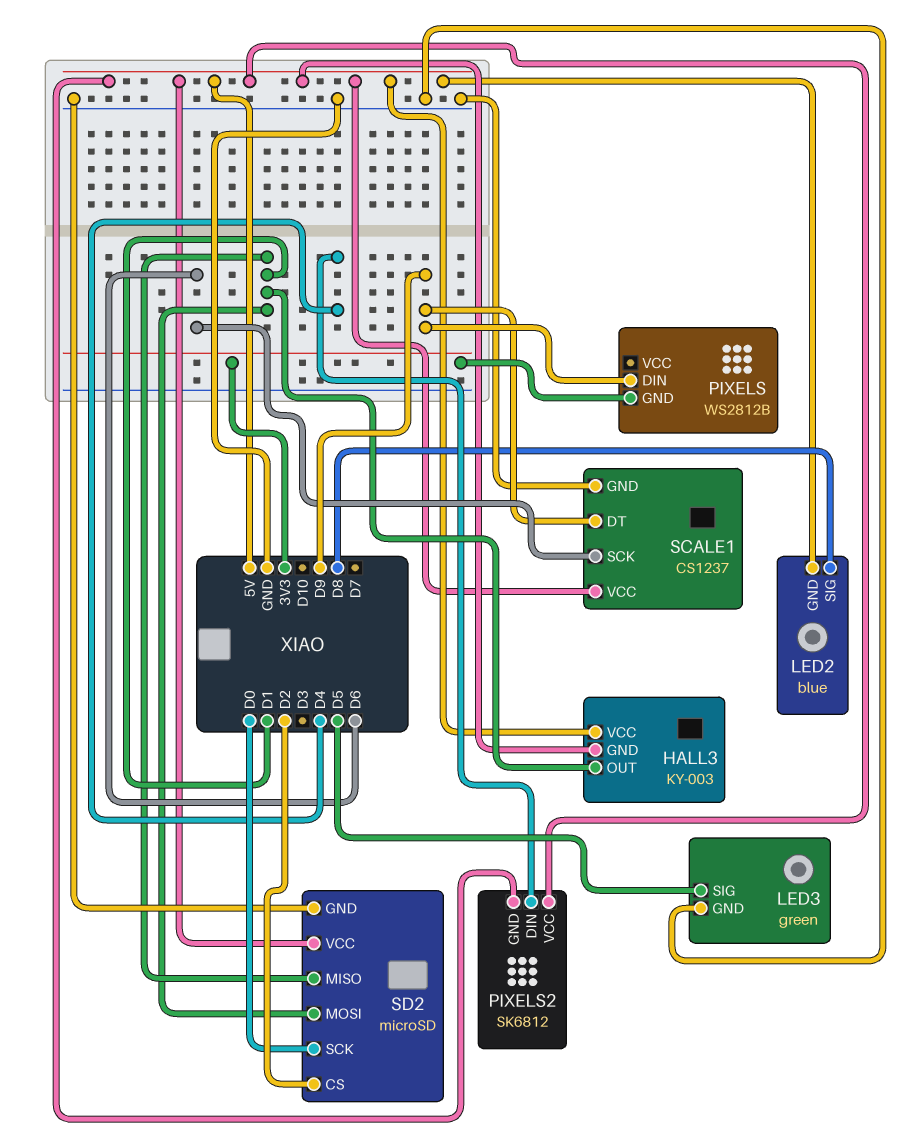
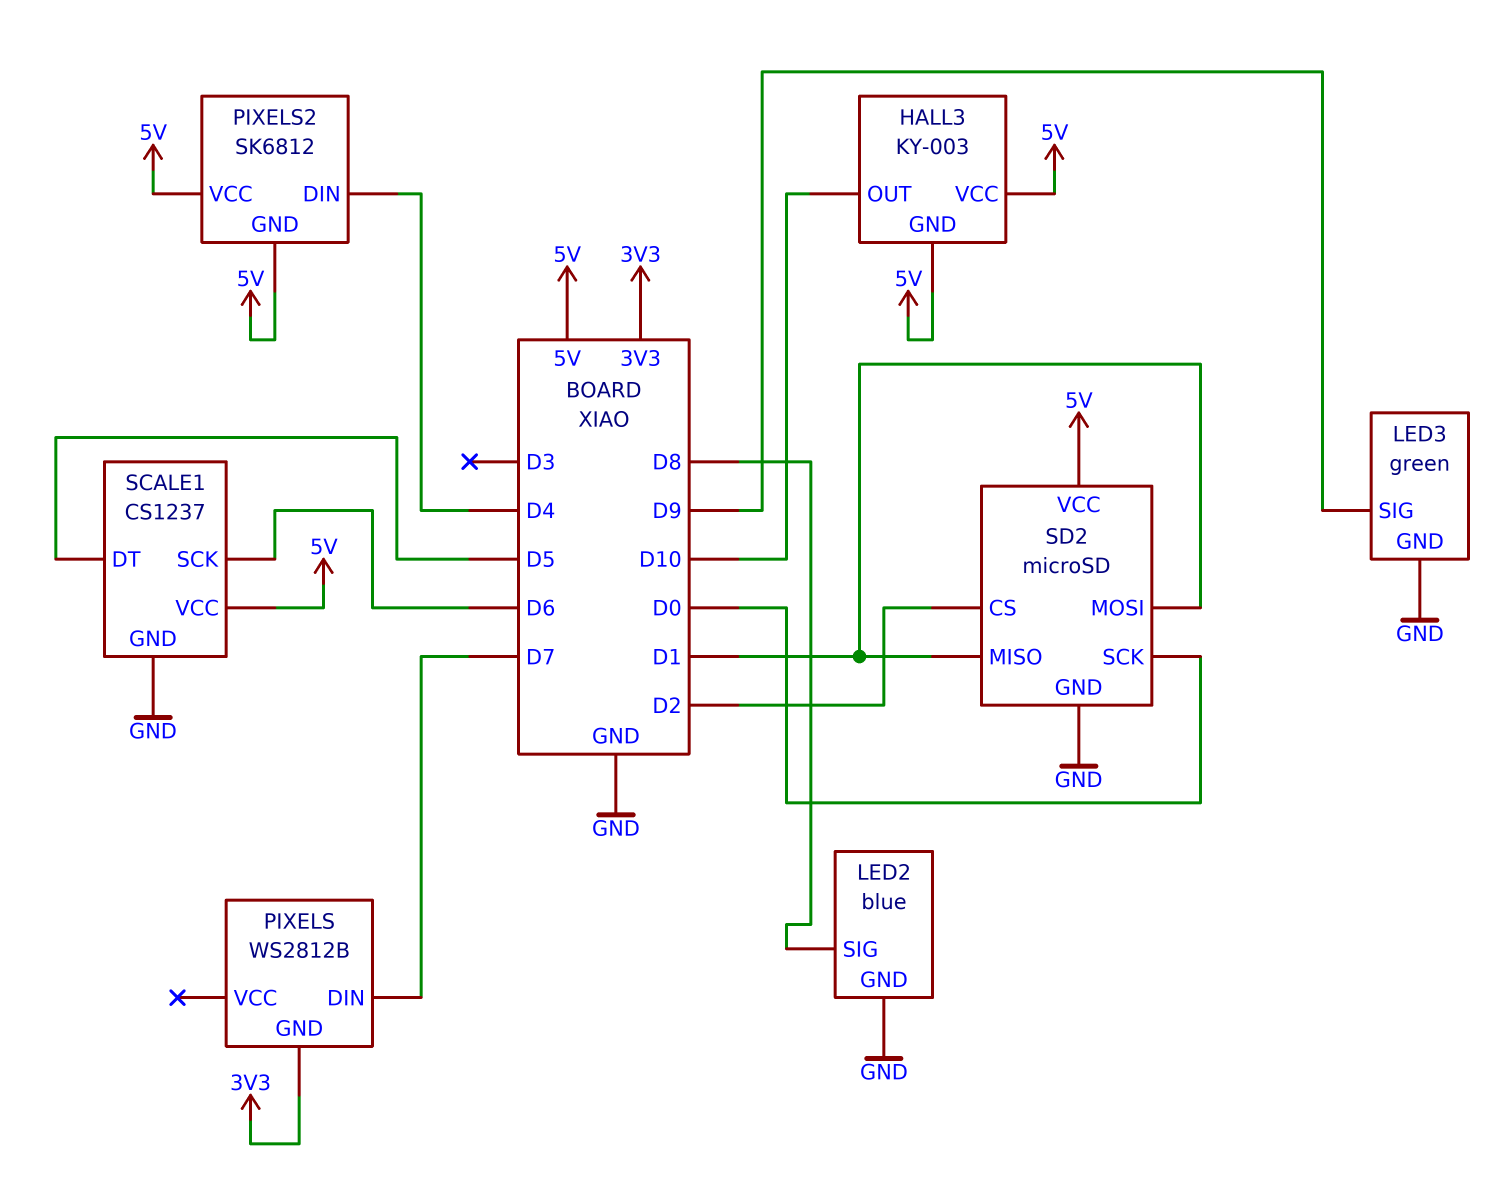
HALL3 pin OUT: D1 -> D10
LED2 pin GND: 5V -> GND
LED3 pin SIG: D5 -> D9
PIXELS pin DIN: D9 -> D7
SCALE1 pin DT: D9 -> D5

